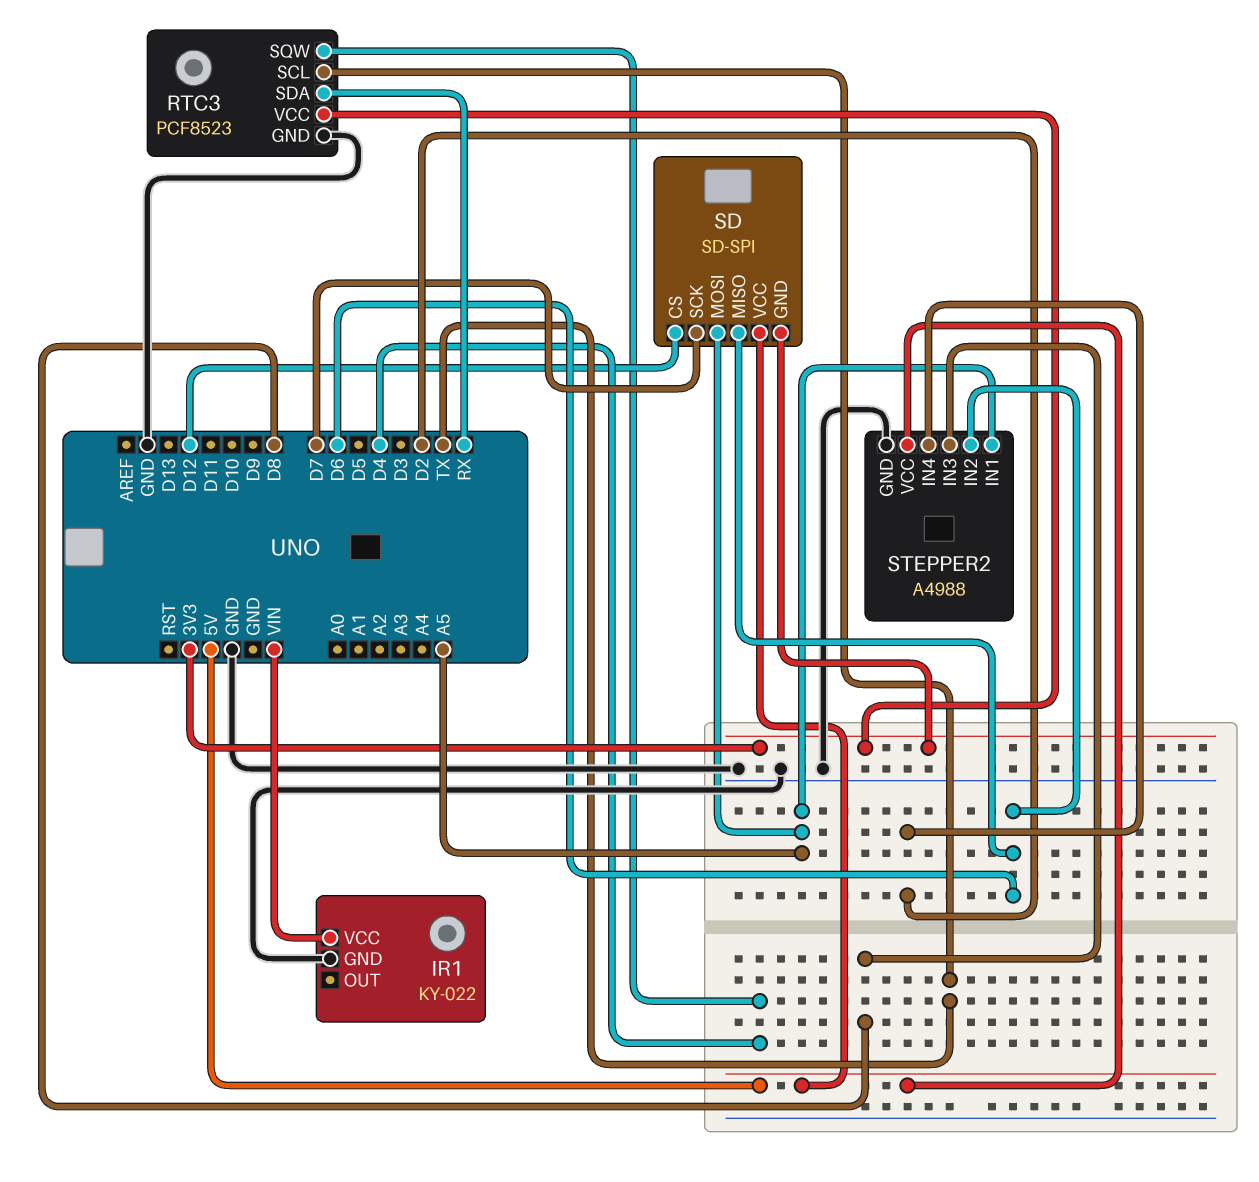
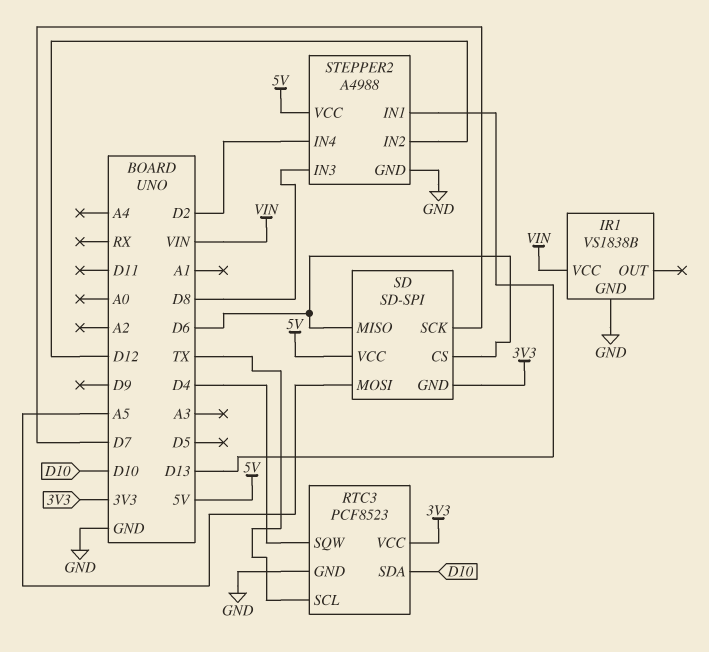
IR1: KY-022 -> VS1838B
RTC3 pin SDA: RX -> D10
SD pin CS: D12 -> D6
STEPPER2 pin IN1: A5 -> D13
STEPPER2 pin IN2: D6 -> D12

